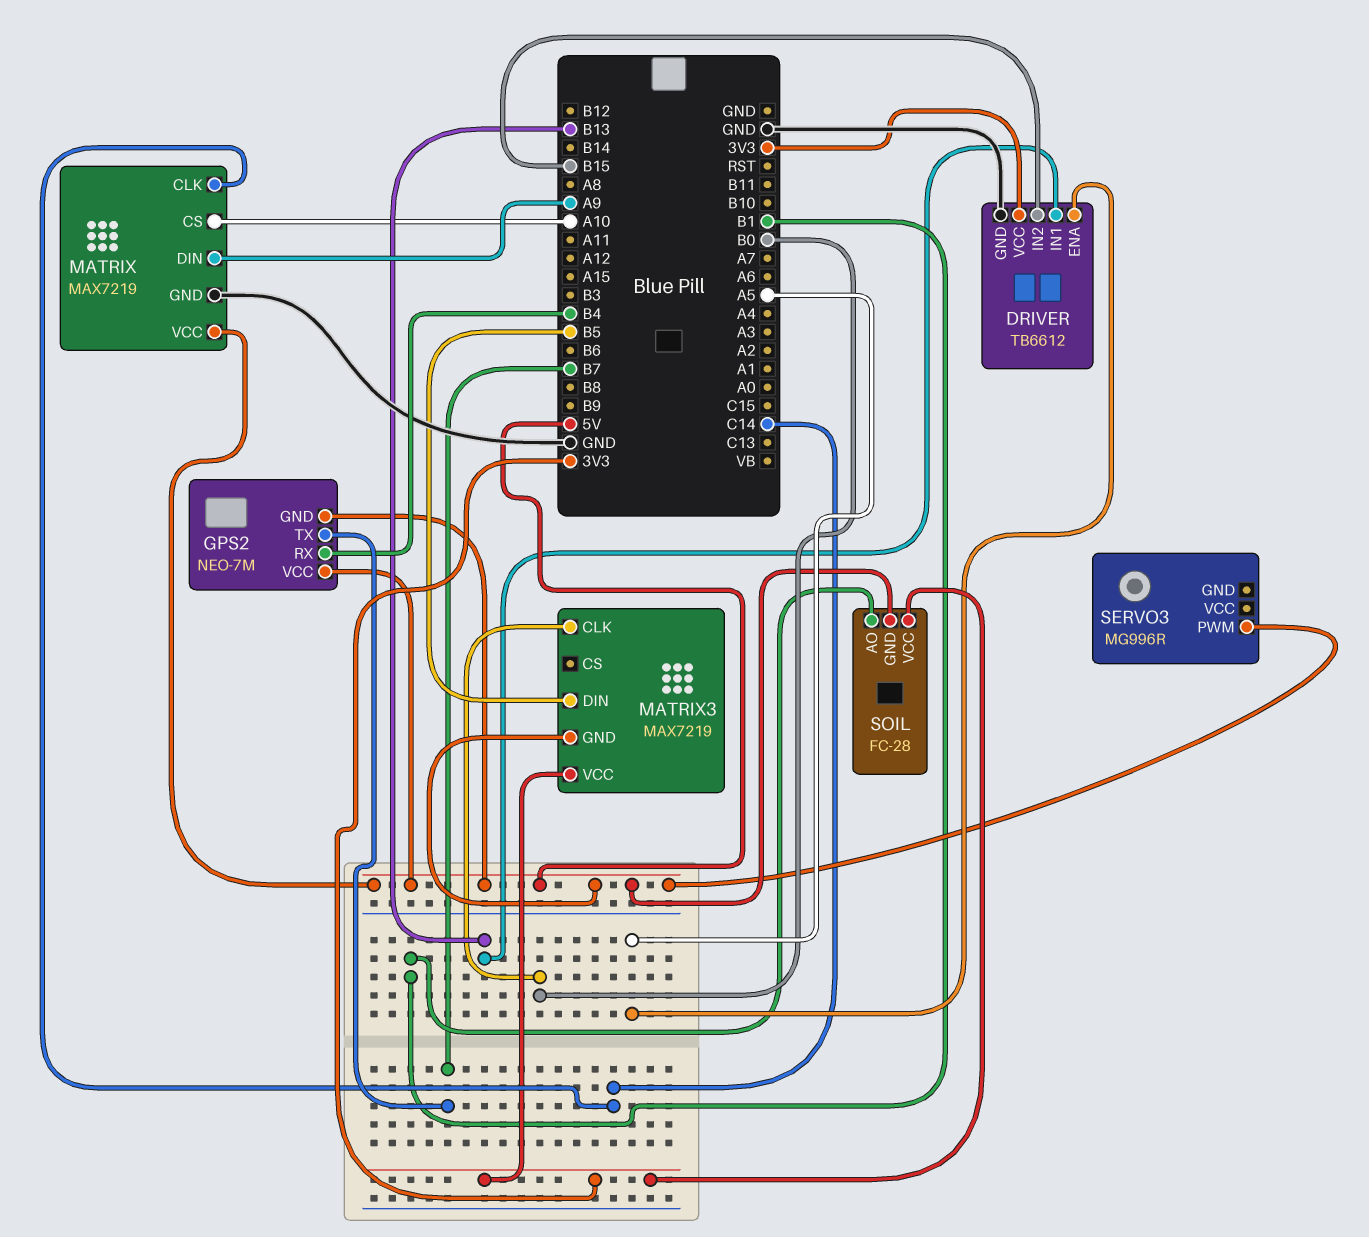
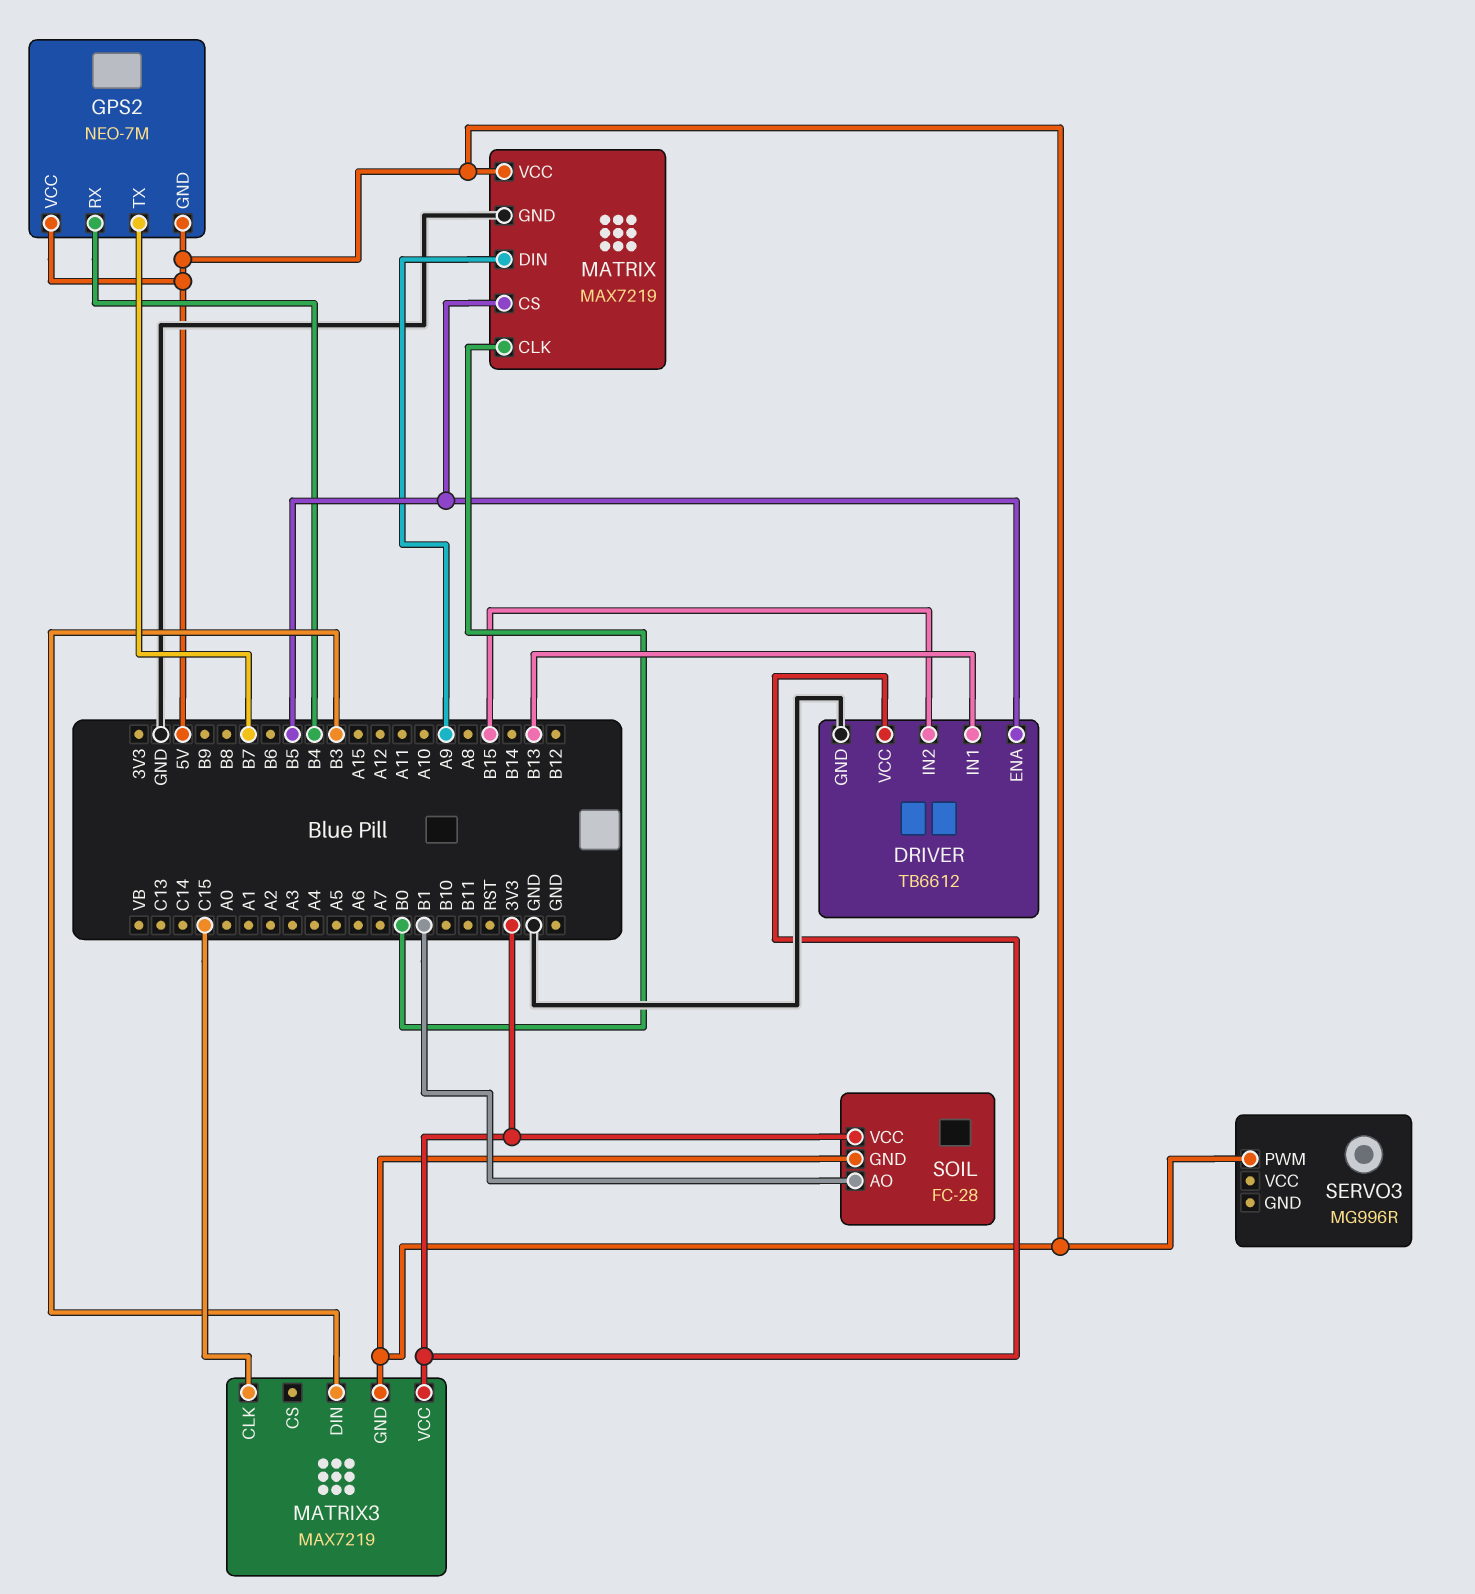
DRIVER pin ENA: A5 -> B5
MATRIX pin CLK: C14 -> B0
MATRIX pin CS: A10 -> B5
MATRIX3 pin CLK: B0 -> C15
MATRIX3 pin DIN: B5 -> B3

